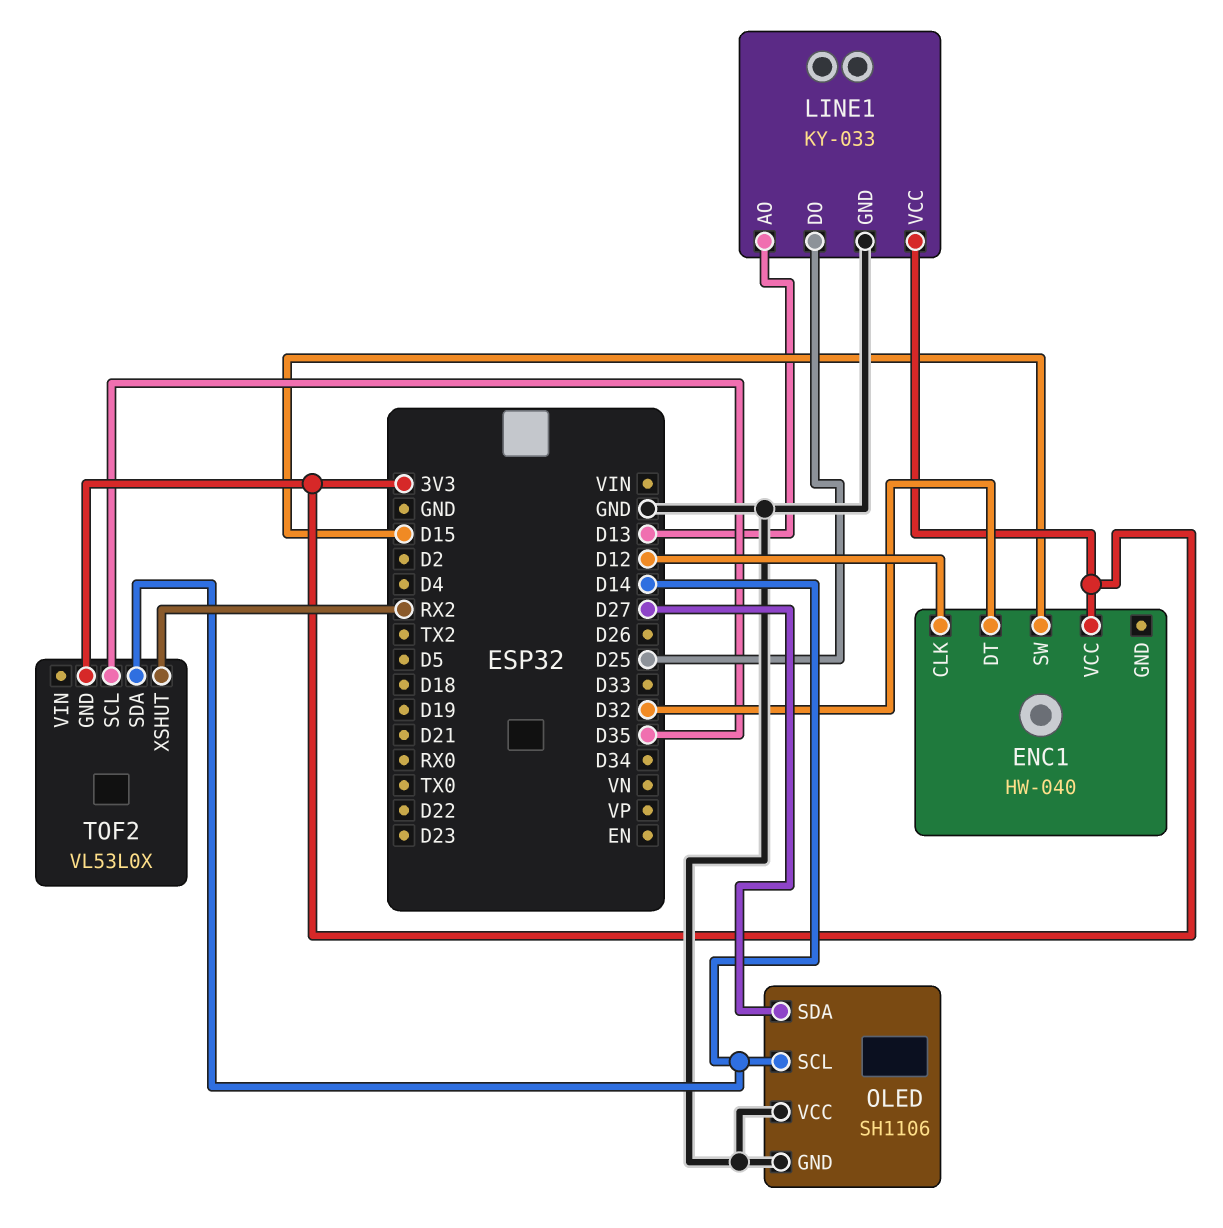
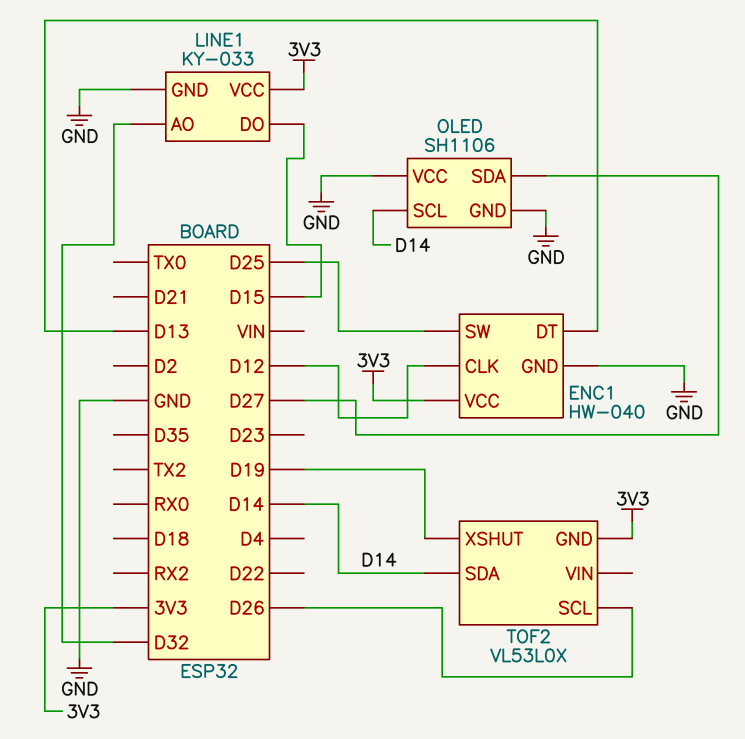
ENC1 pin DT: D32 -> D13
ENC1 pin GND: none -> GND
ENC1 pin SW: D15 -> D25
LINE1 pin AO: D13 -> D32
LINE1 pin DO: D25 -> D15
TOF2 pin SCL: D35 -> D26
TOF2 pin XSHUT: RX2 -> D19

